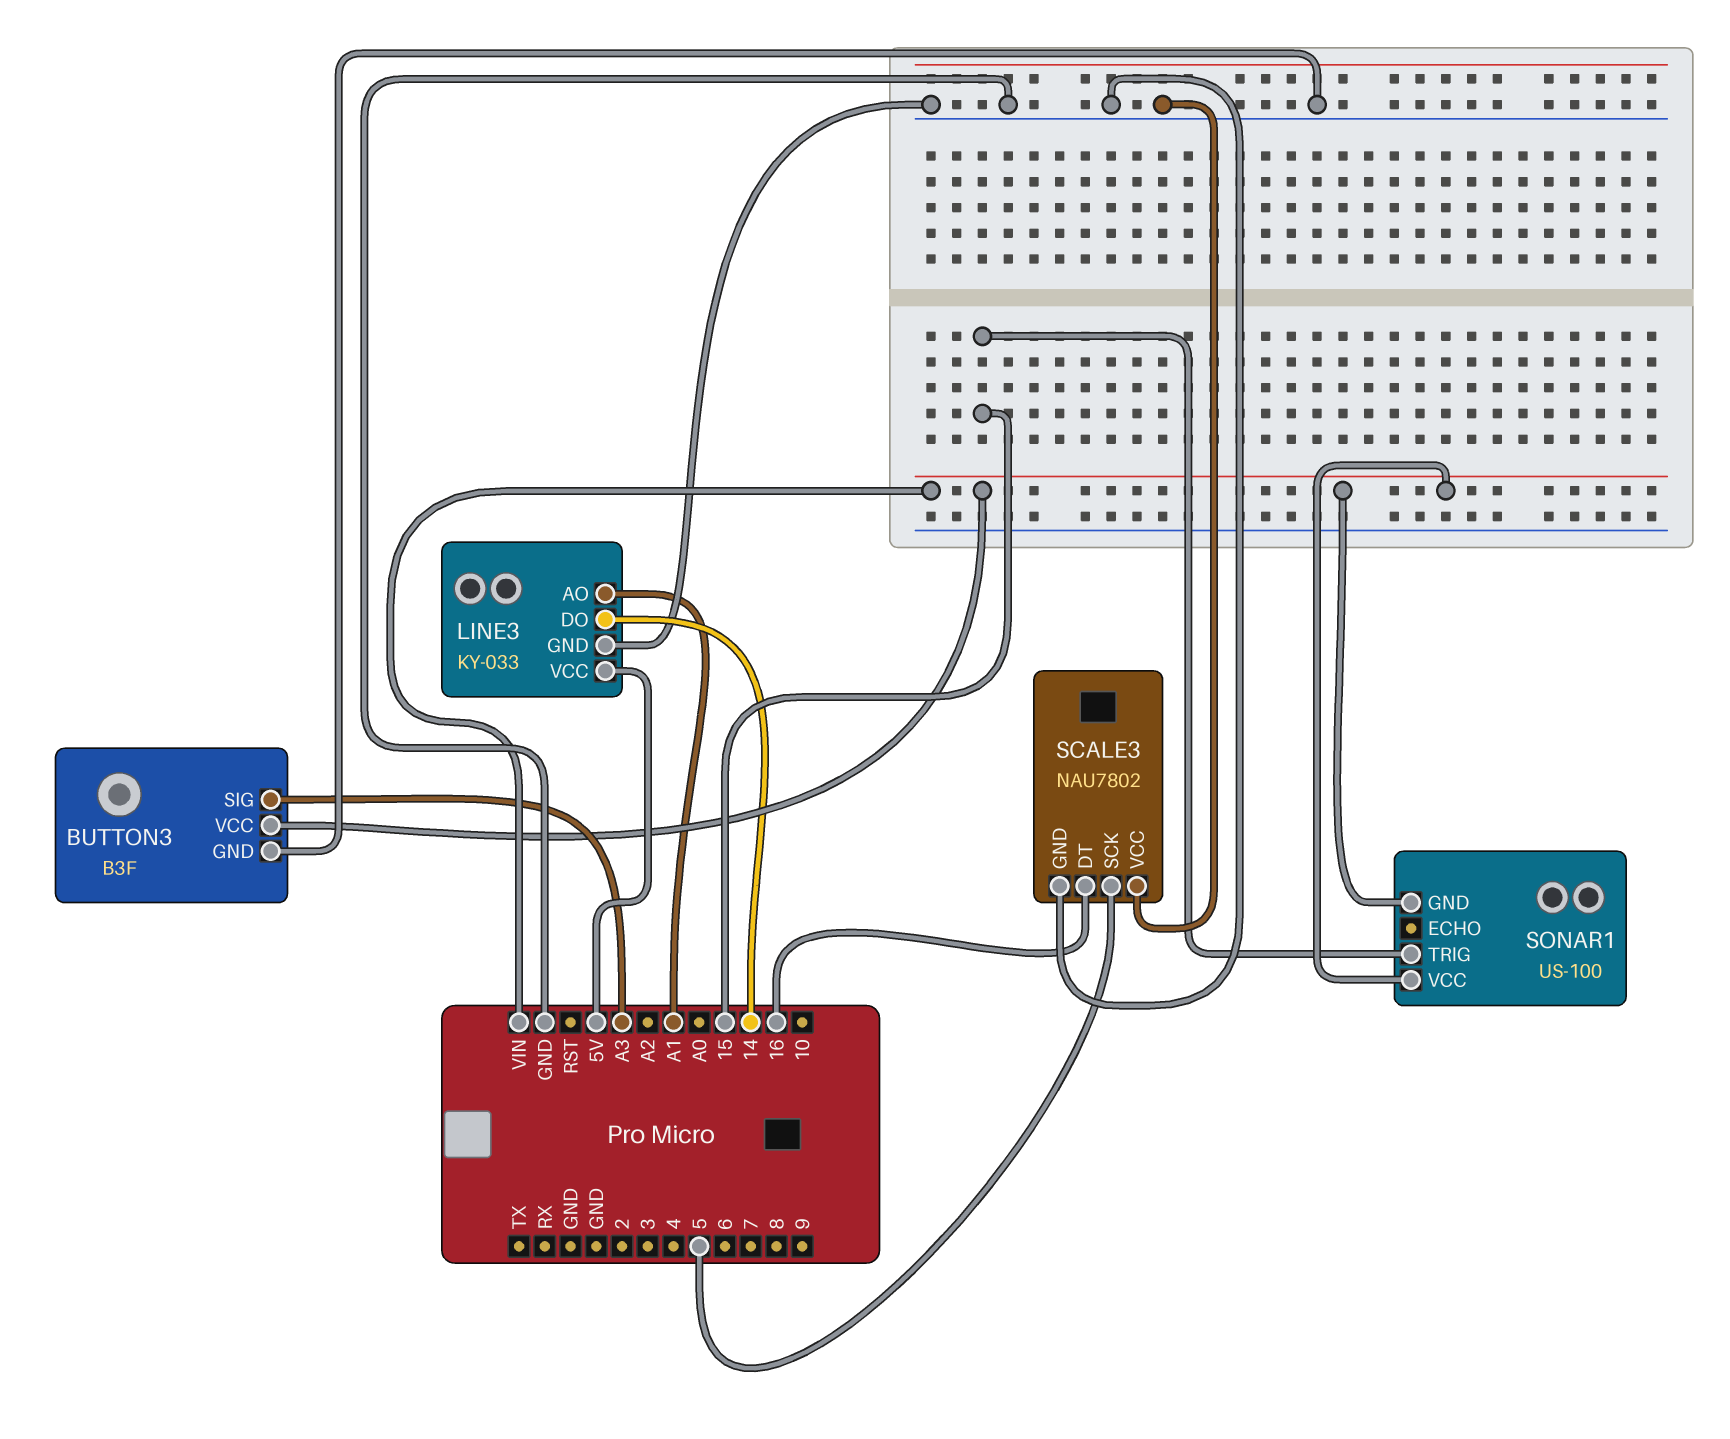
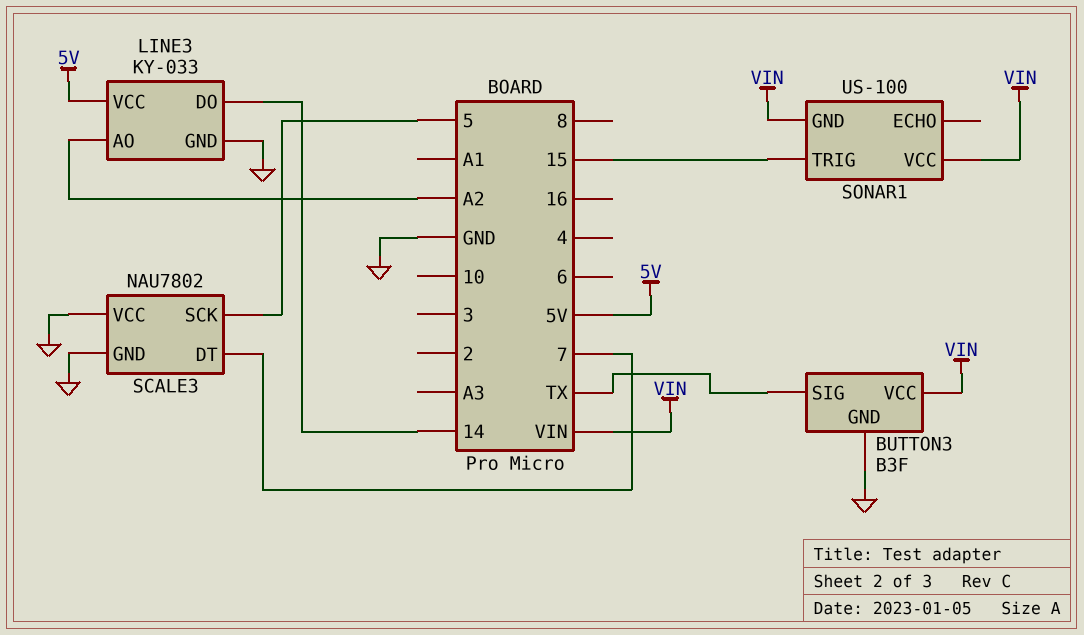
BUTTON3 pin SIG: A3 -> TX
LINE3 pin AO: A1 -> A2
SCALE3 pin DT: 16 -> 7

